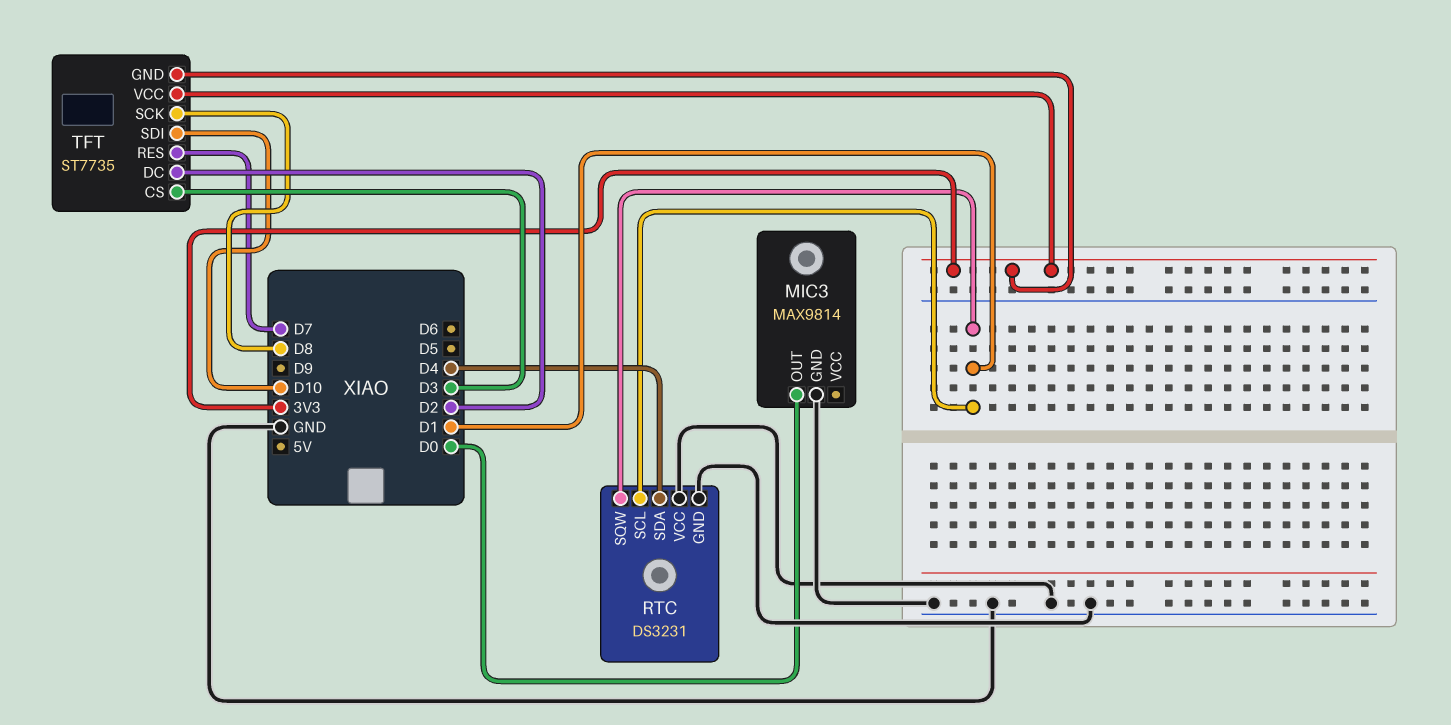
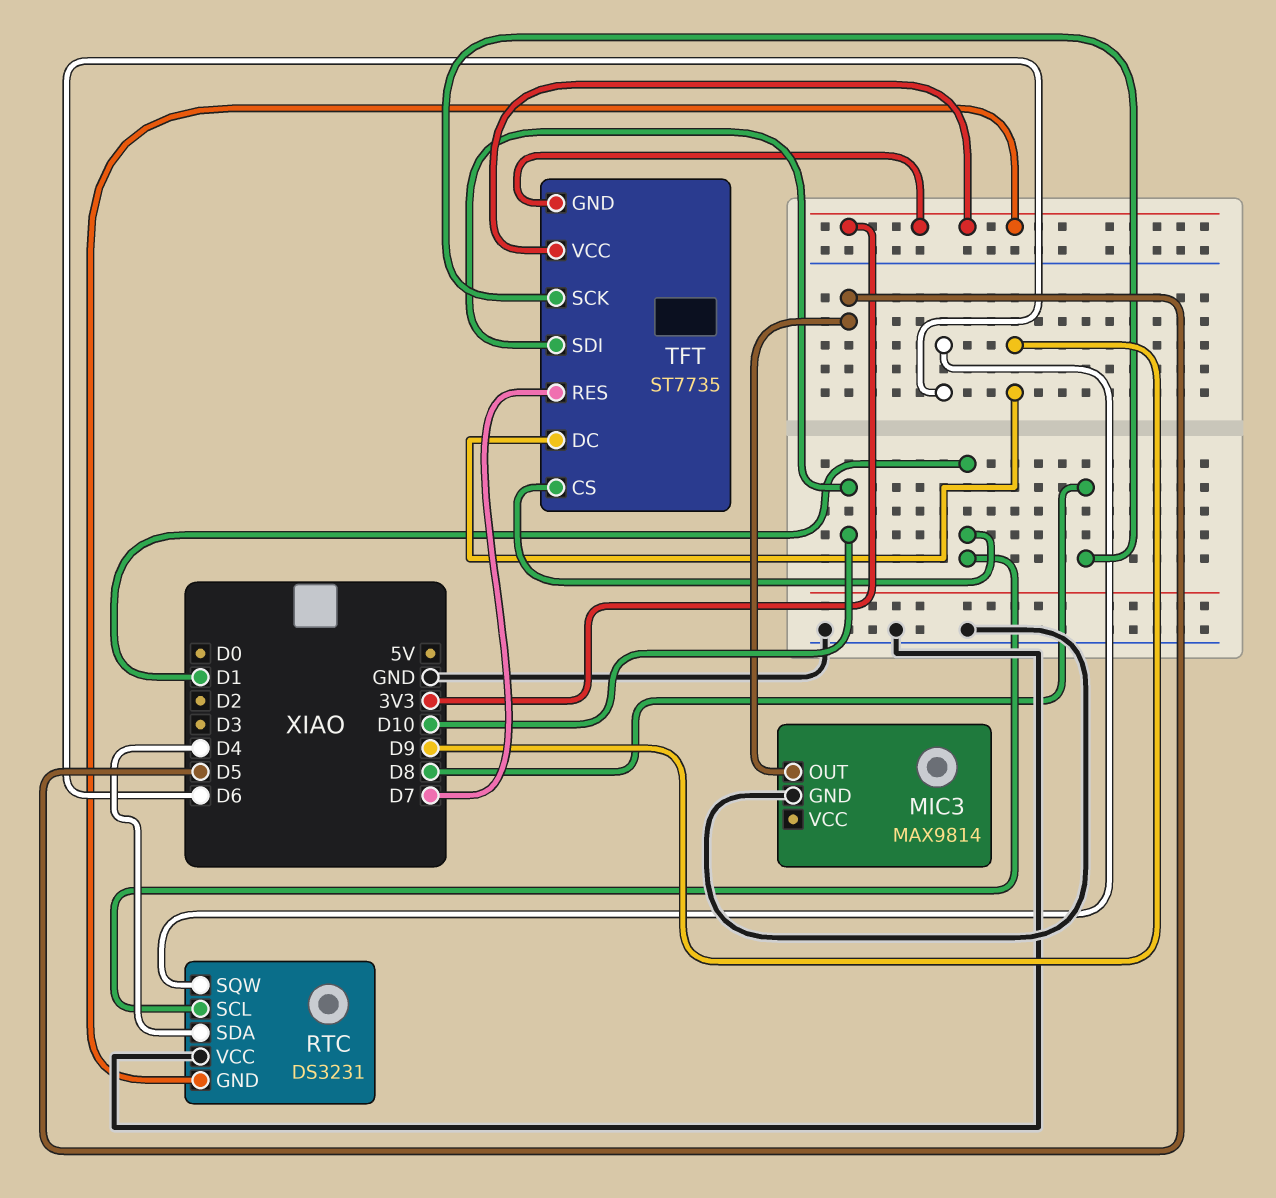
MIC3 pin OUT: D0 -> D5
RTC pin GND: GND -> 3V3
RTC pin SQW: D1 -> D6
TFT pin CS: D3 -> D1
TFT pin DC: D2 -> D9

